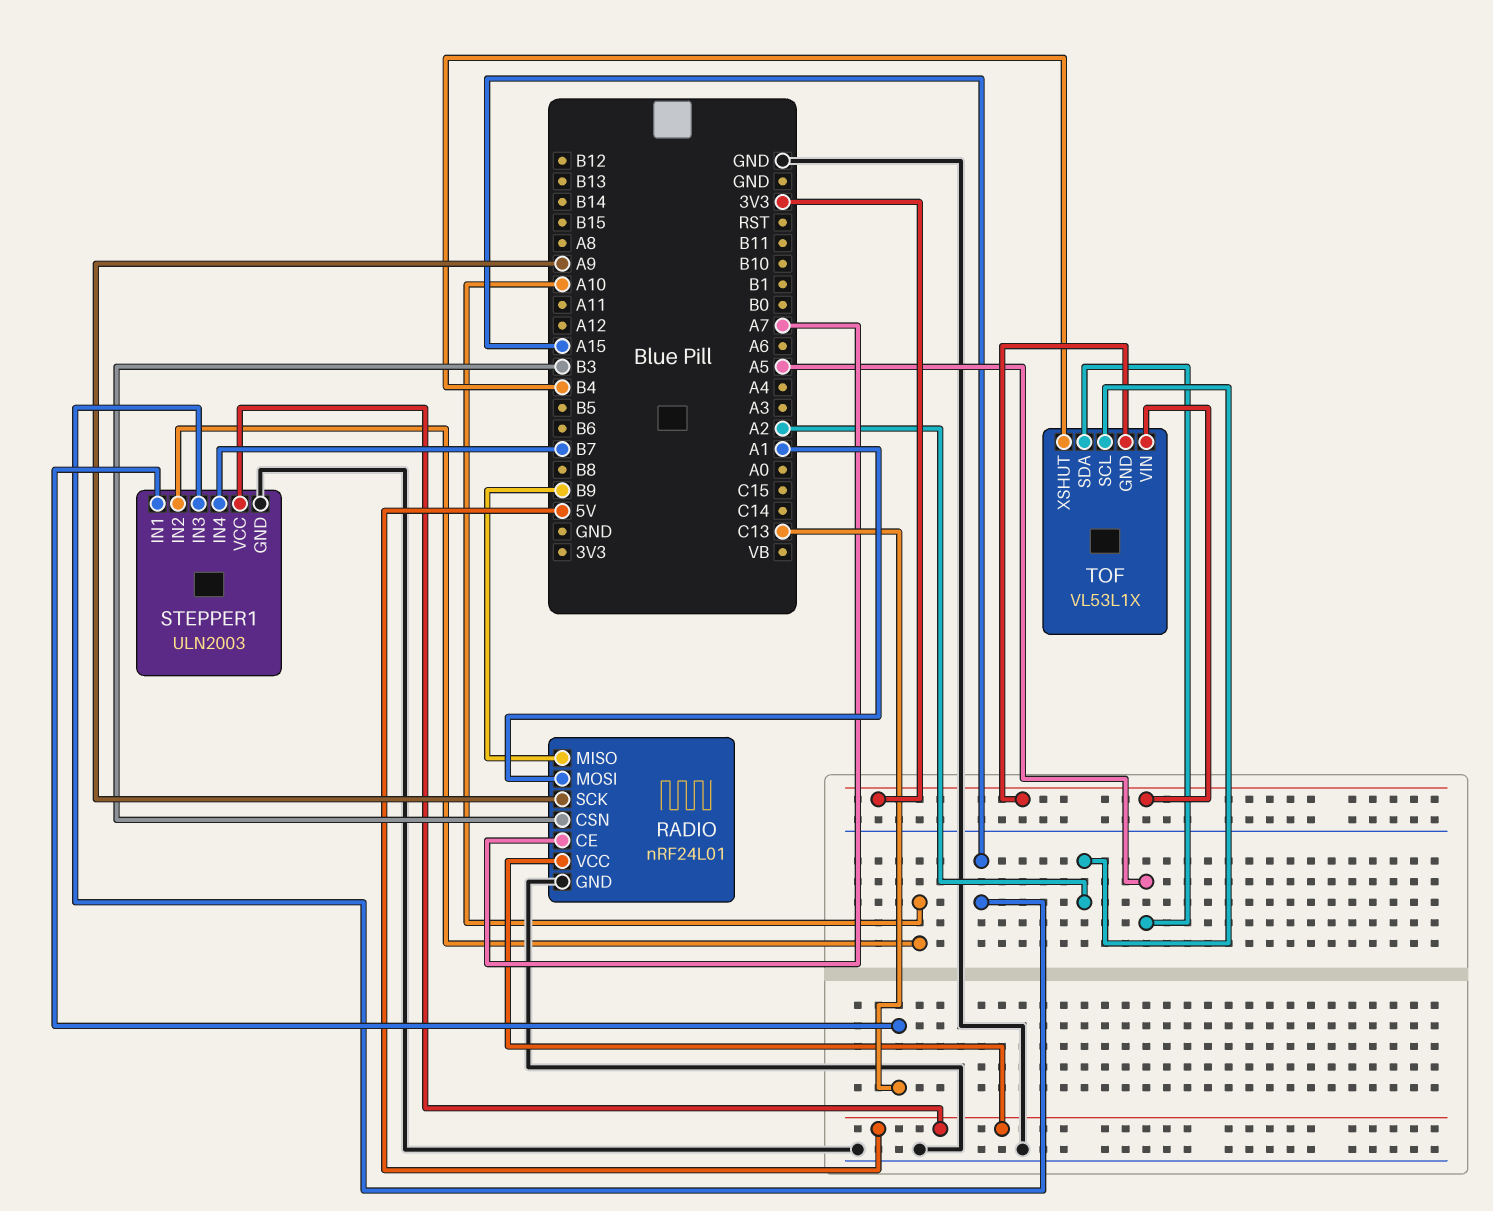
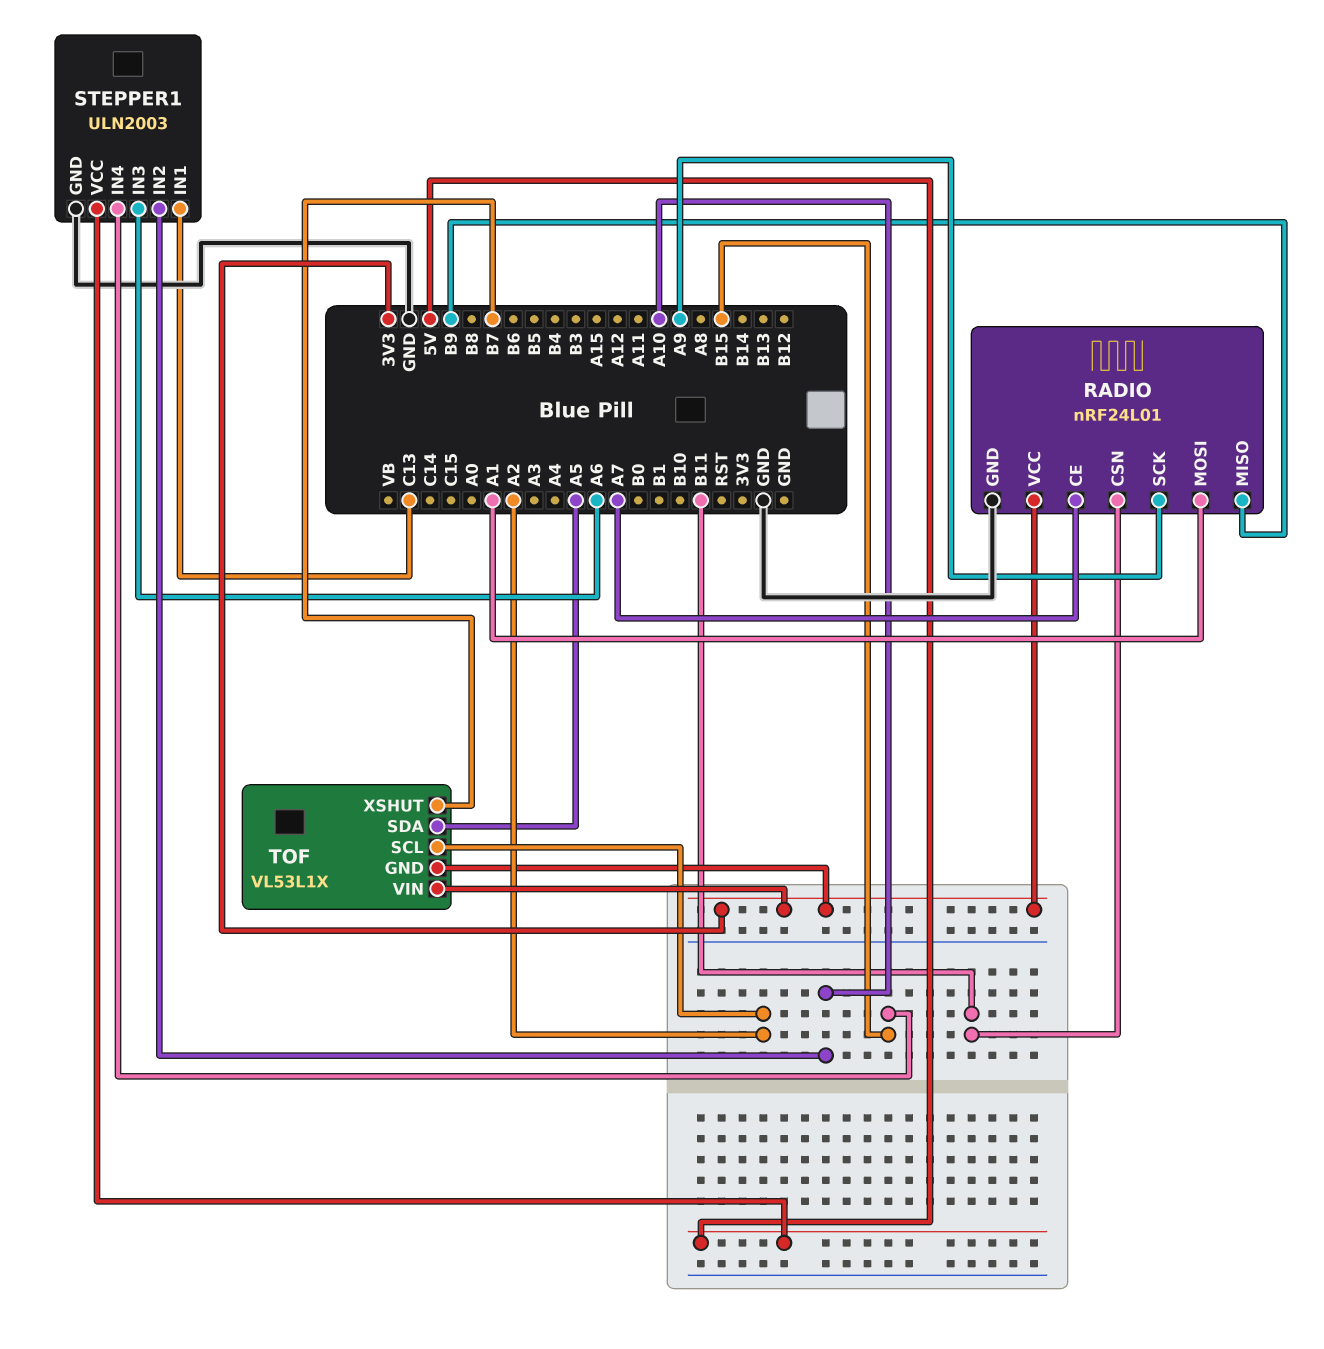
RADIO pin CSN: B3 -> B11
RADIO pin VCC: 5V -> 3V3
STEPPER1 pin IN3: A15 -> A6
STEPPER1 pin IN4: B7 -> B15
TOF pin XSHUT: B4 -> B7

